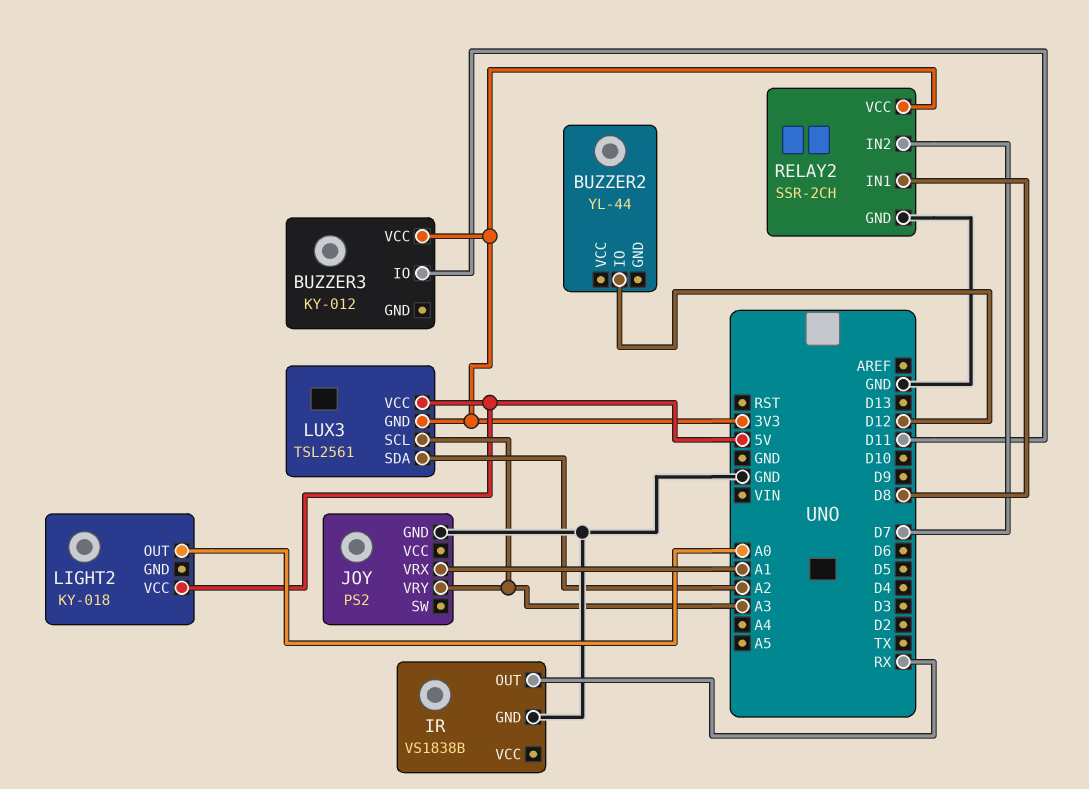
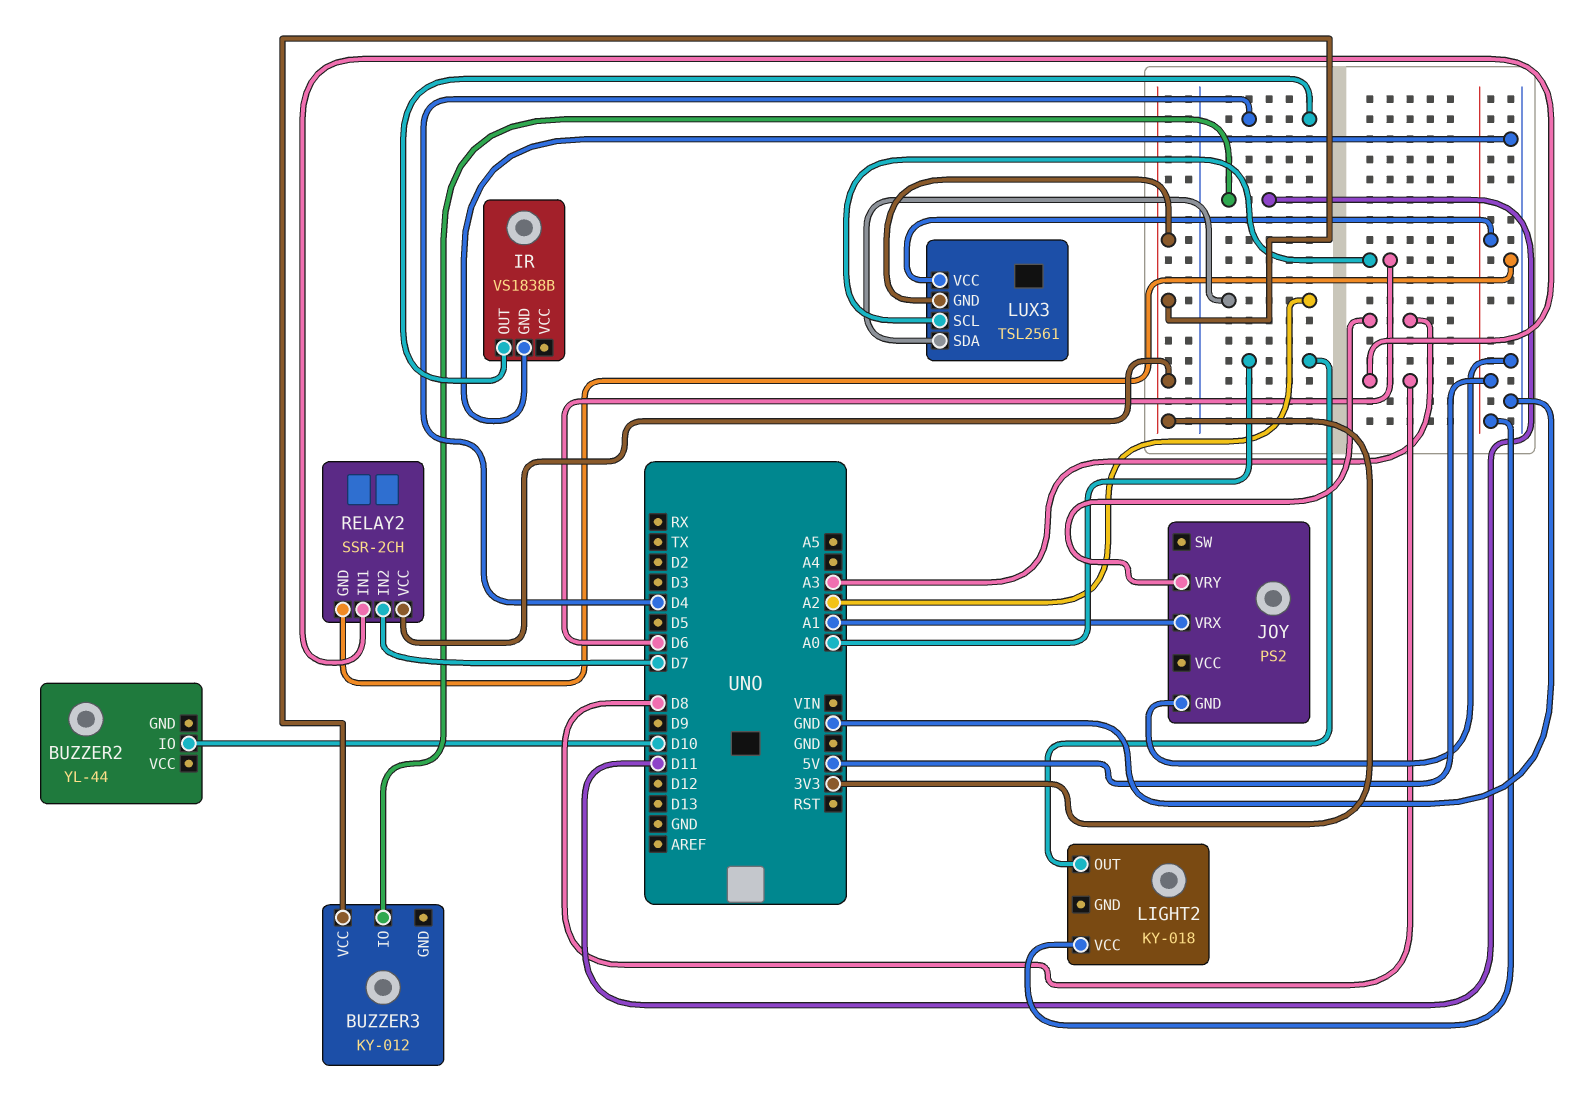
BUZZER2 pin IO: D12 -> D10
IR pin OUT: RX -> D4
LUX3 pin SCL: A3 -> D6

